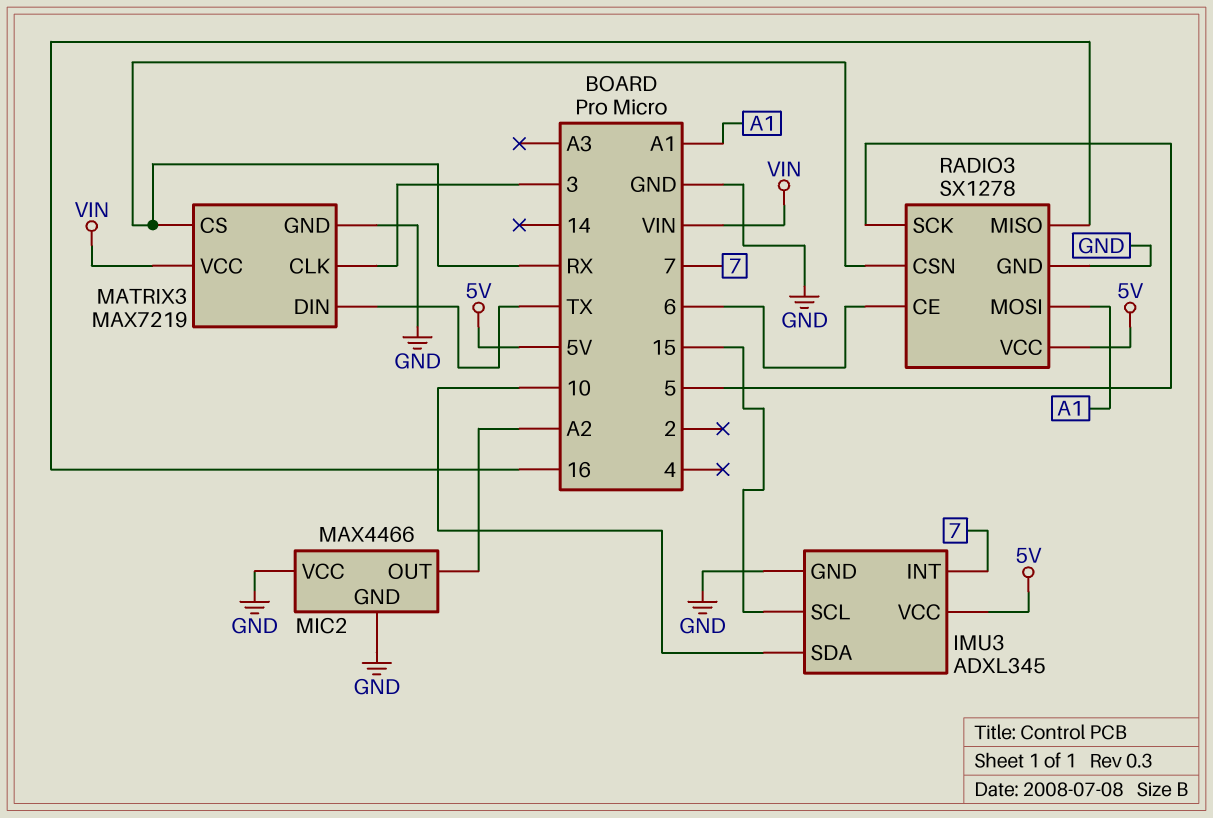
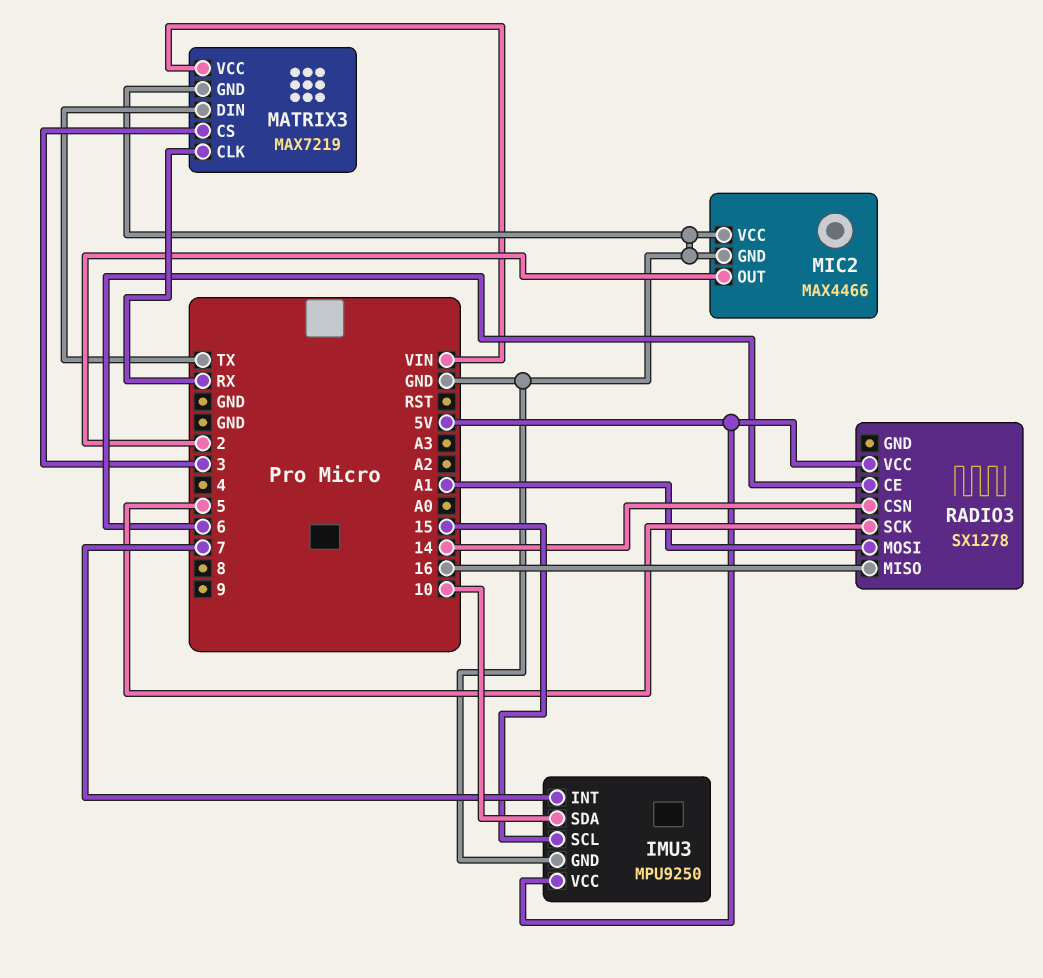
IMU3: ADXL345 -> MPU9250
MATRIX3 pin CLK: 3 -> RX
MATRIX3 pin CS: RX -> 3
MIC2 pin OUT: A2 -> 2
RADIO3 pin CSN: RX -> 14
RADIO3 pin GND: GND -> none

